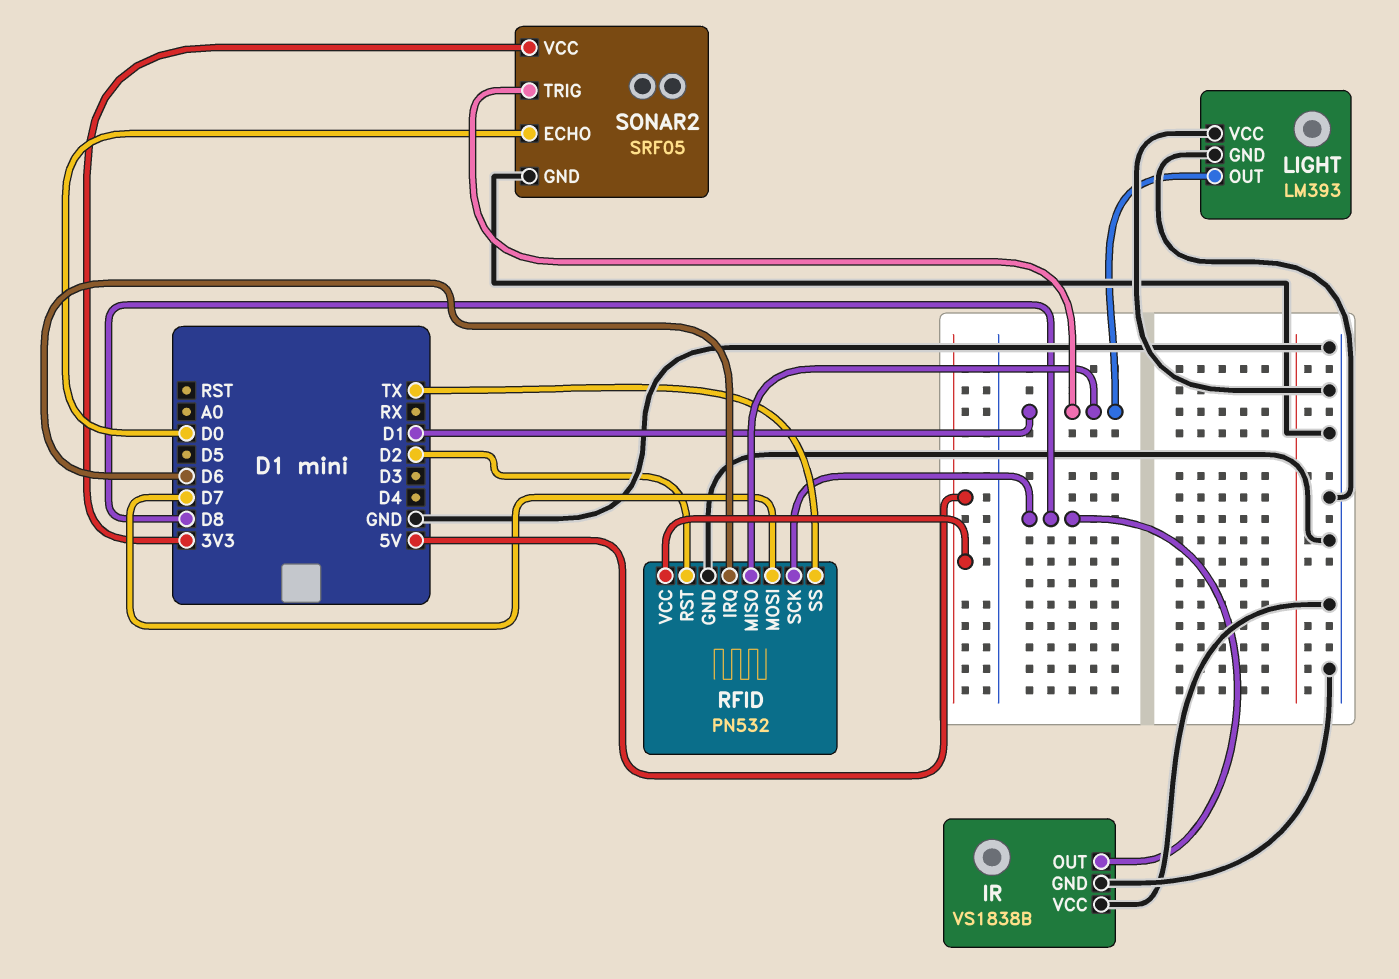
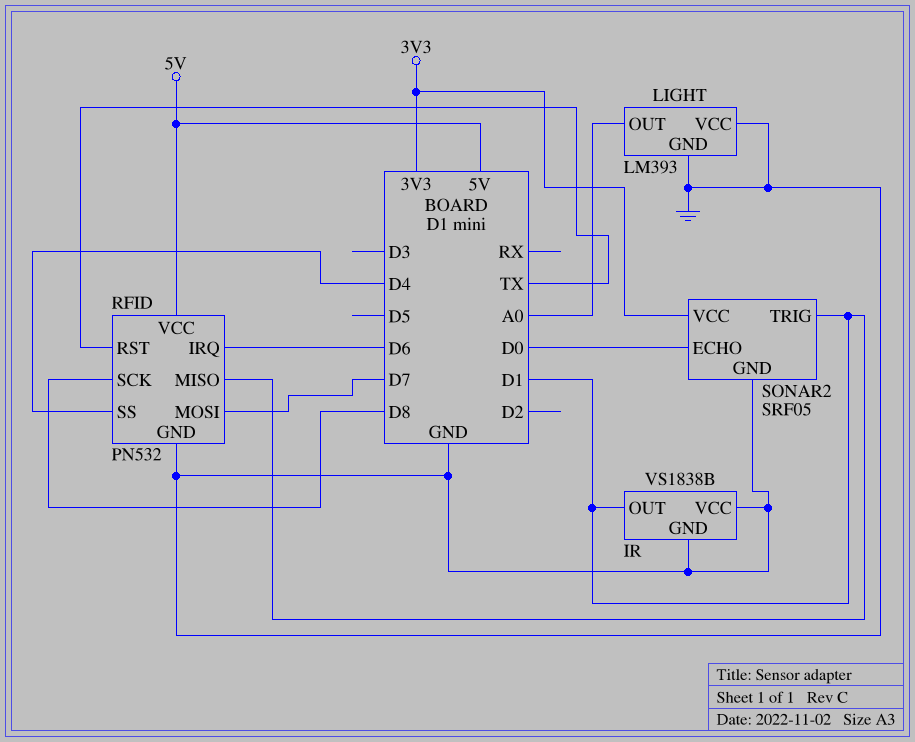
IR pin OUT: D8 -> D1
LIGHT pin OUT: D1 -> A0
RFID pin RST: D2 -> TX
RFID pin SS: TX -> D4

